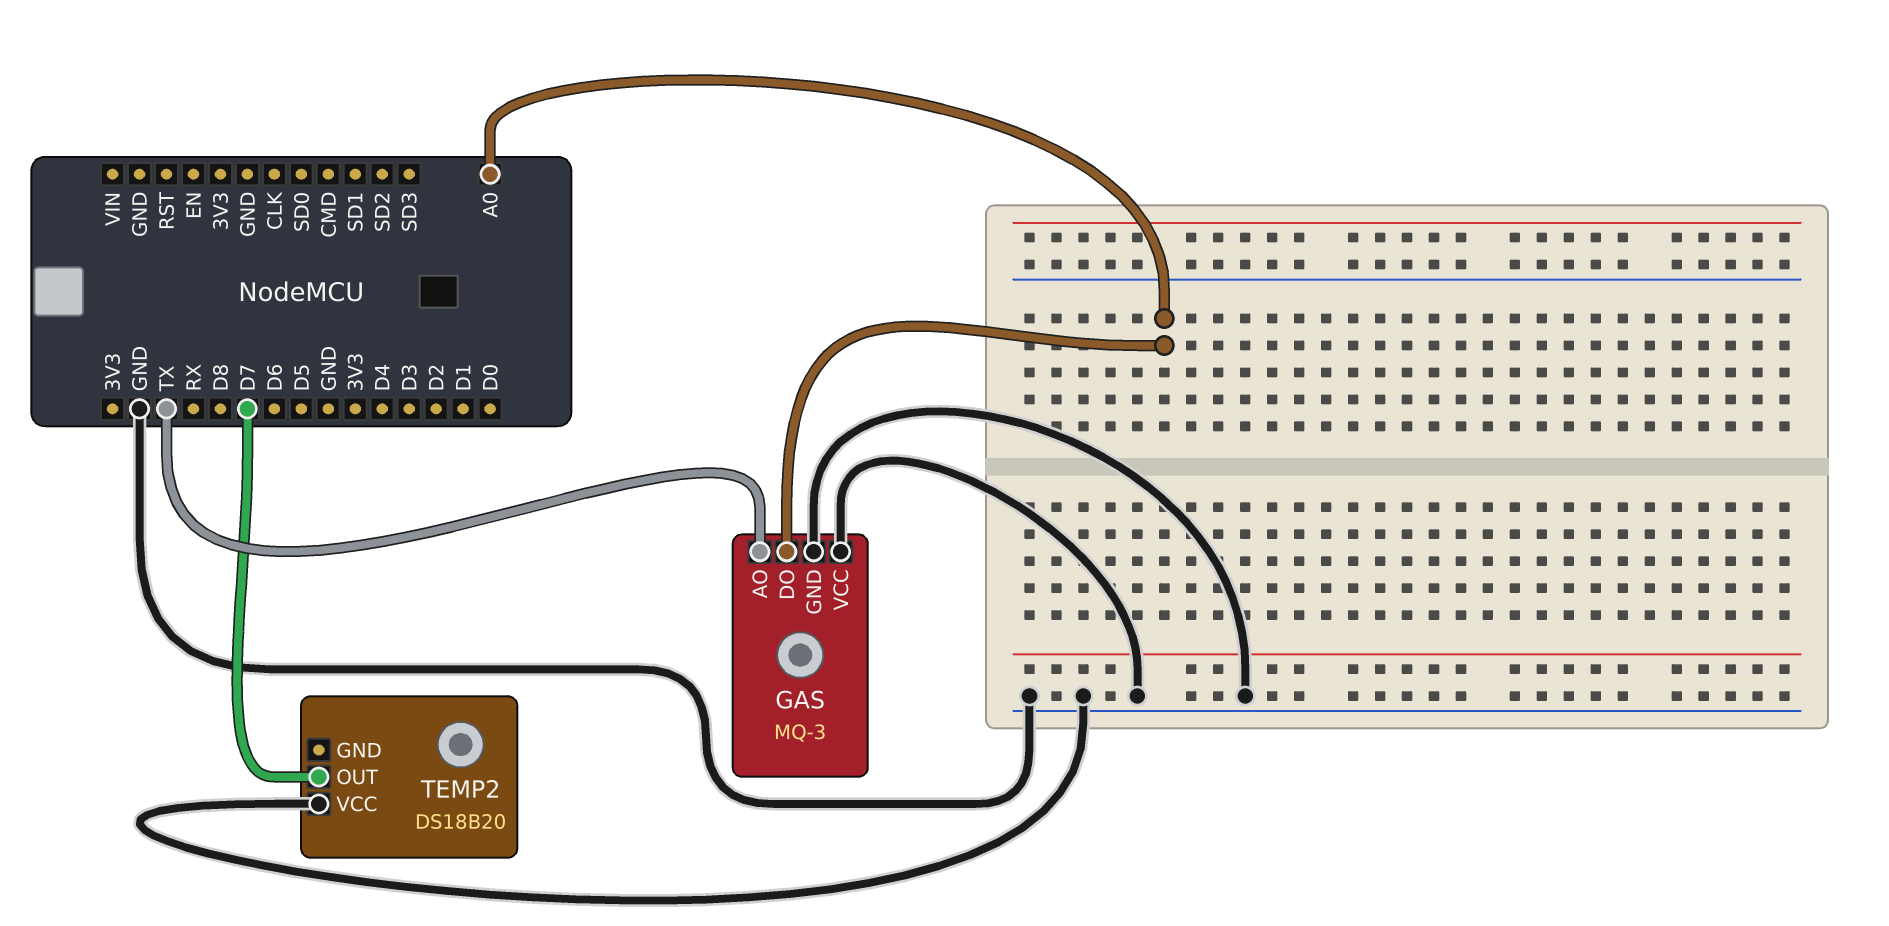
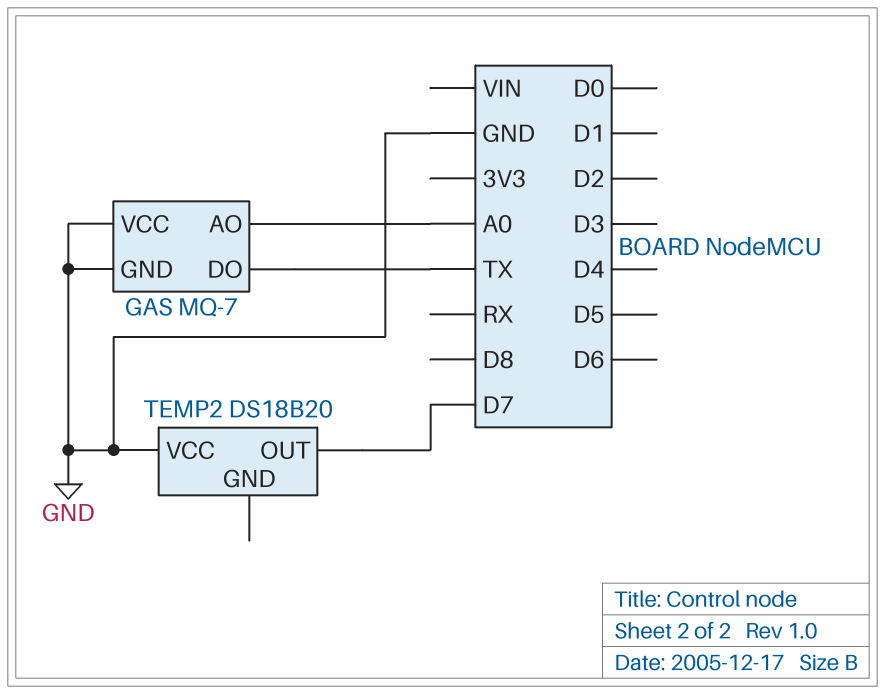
GAS: MQ-3 -> MQ-7
GAS pin AO: TX -> A0
GAS pin DO: A0 -> TX

